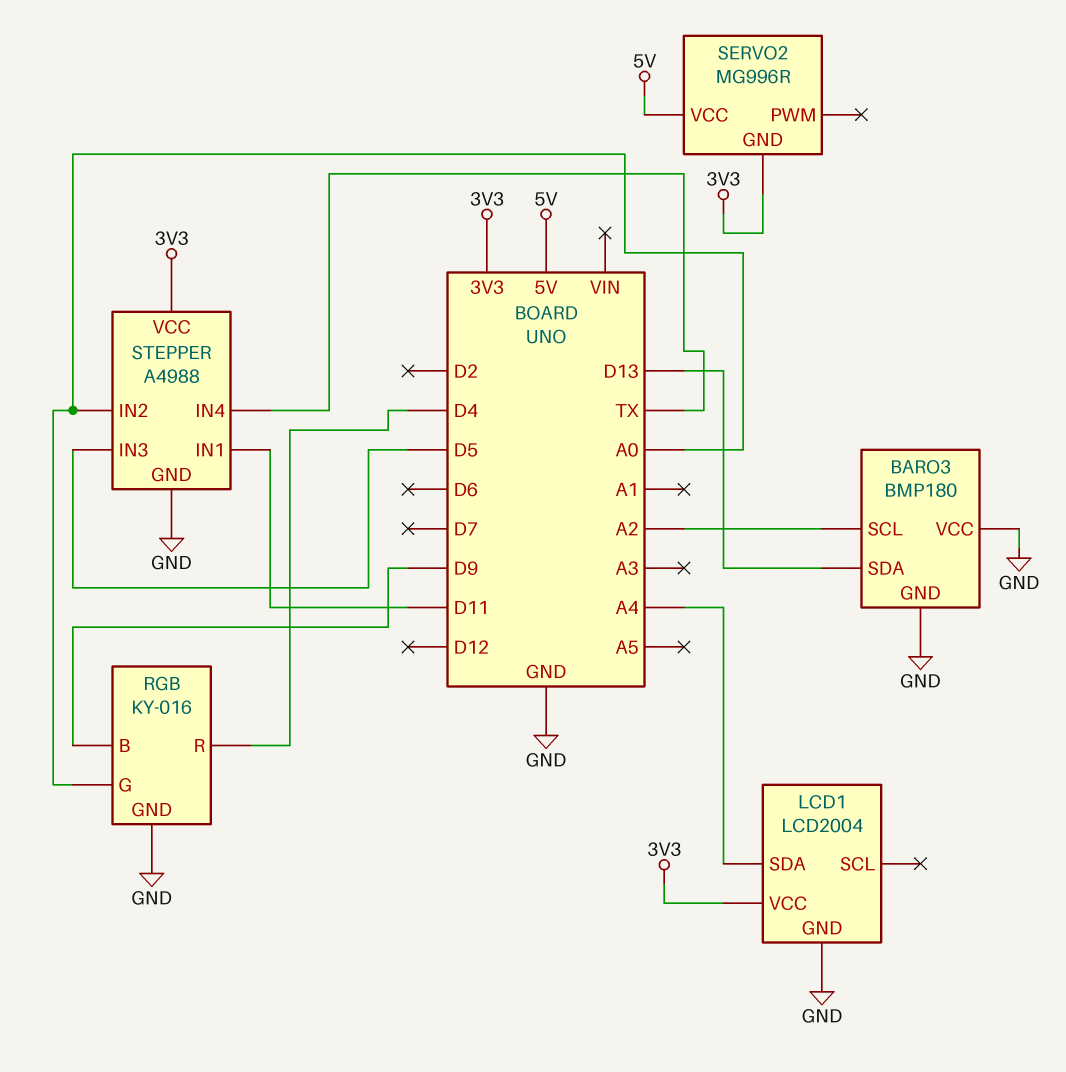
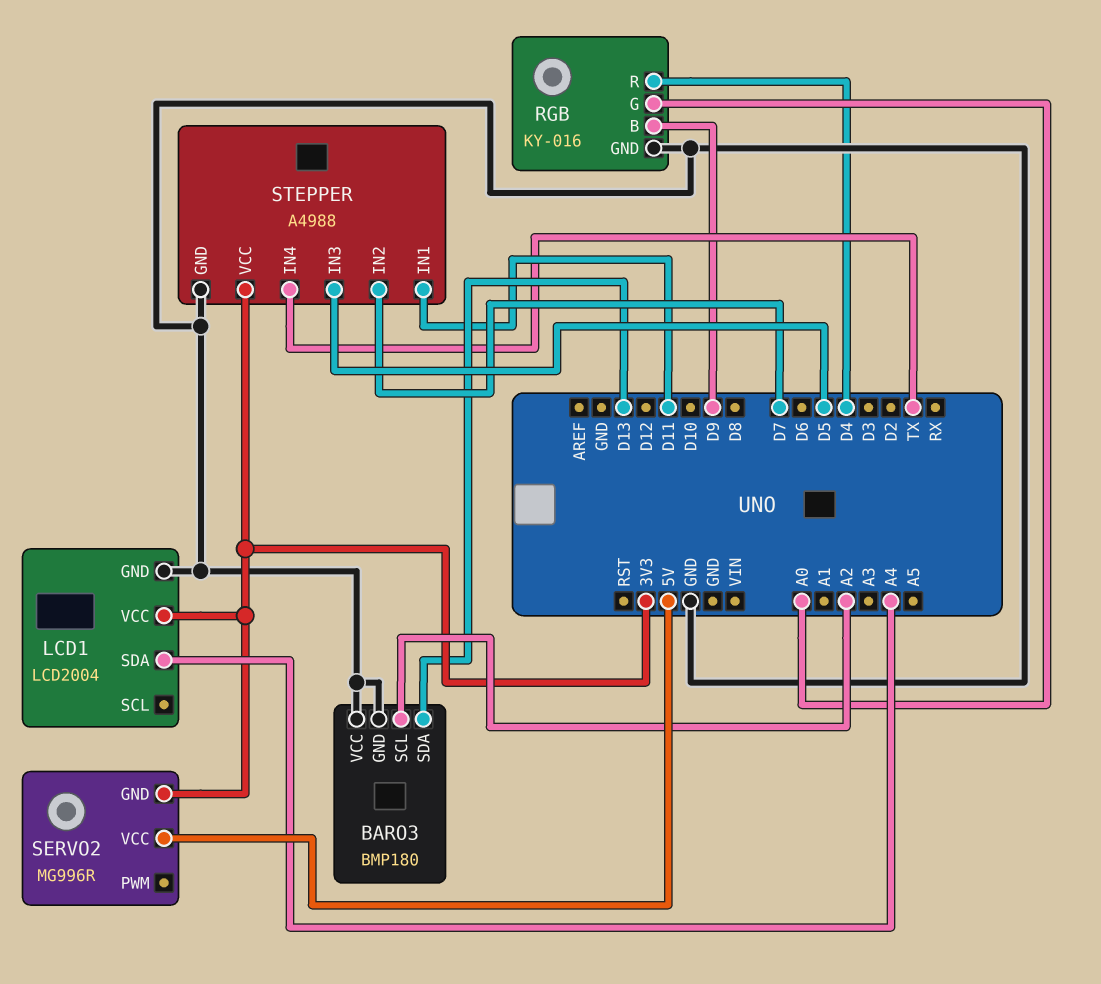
STEPPER pin IN2: A0 -> D7

